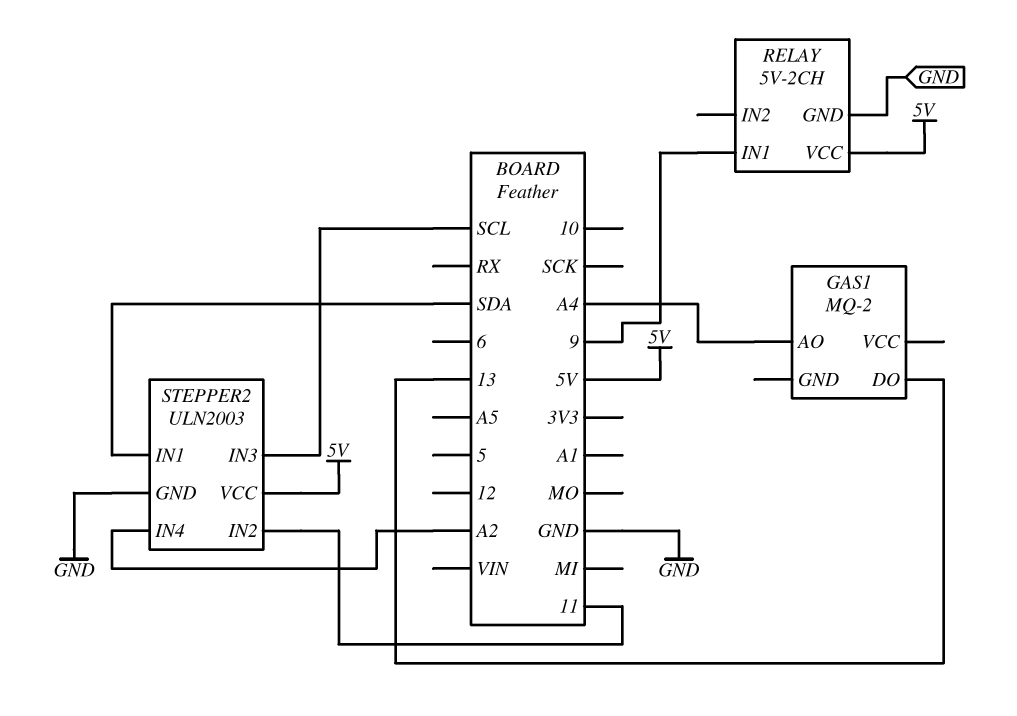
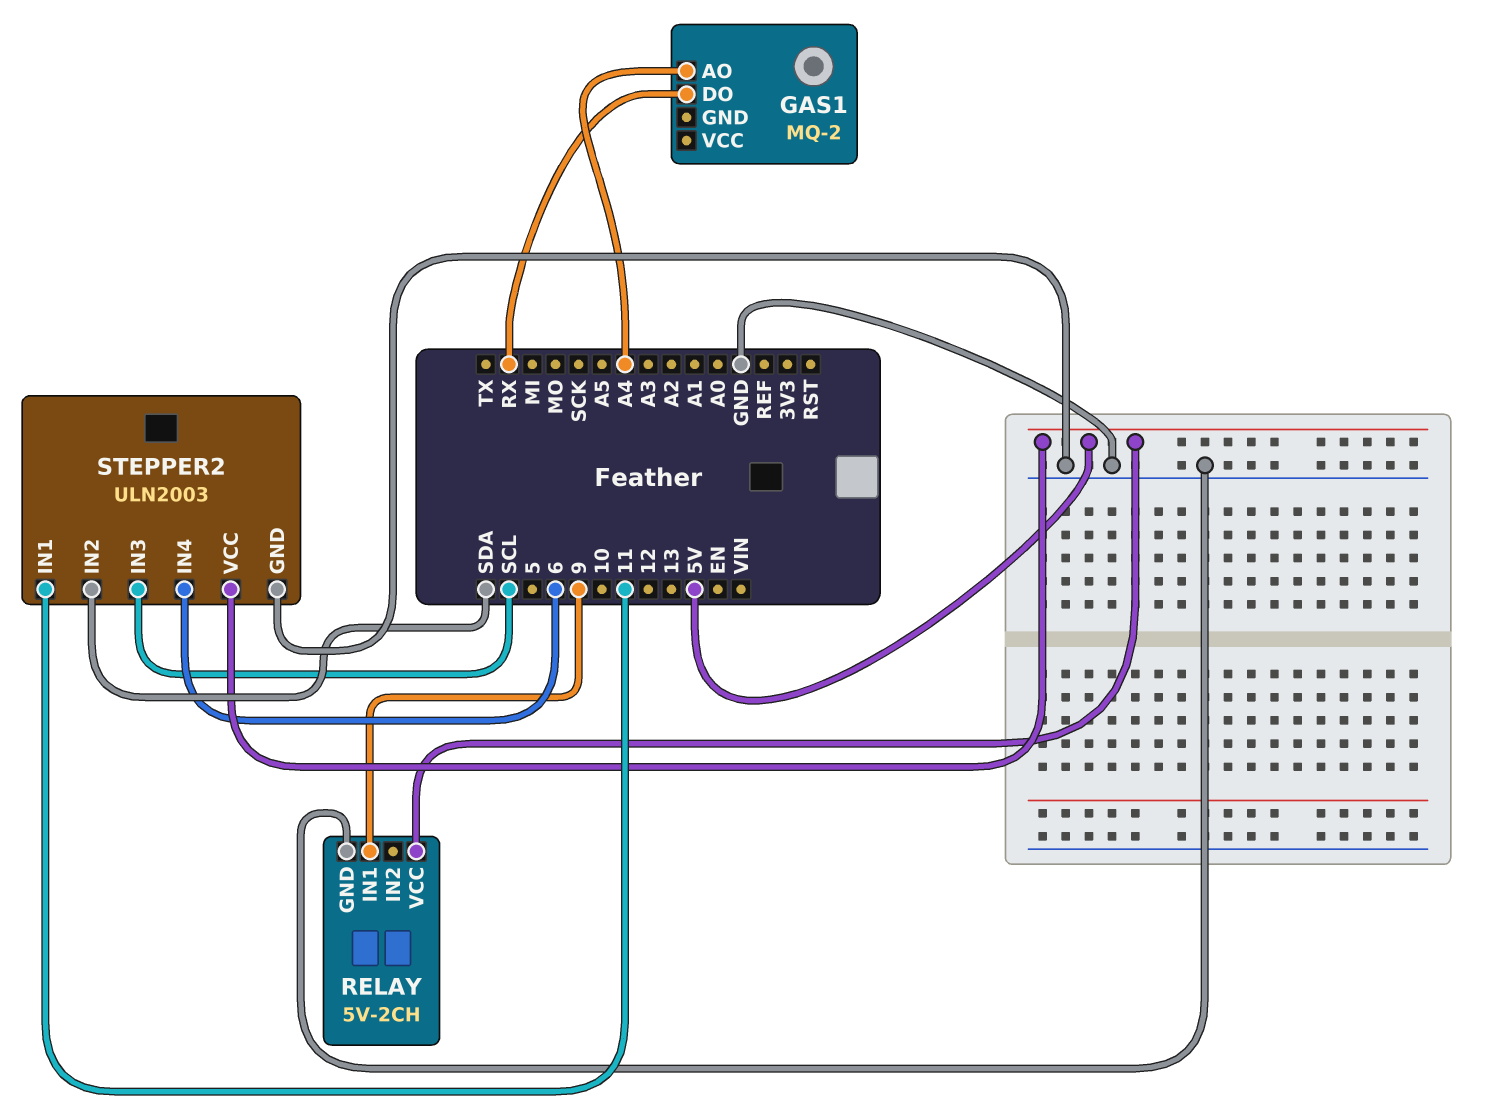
GAS1 pin DO: 13 -> RX
STEPPER2 pin IN1: SDA -> 11
STEPPER2 pin IN2: 11 -> SDA
STEPPER2 pin IN4: A2 -> 6

